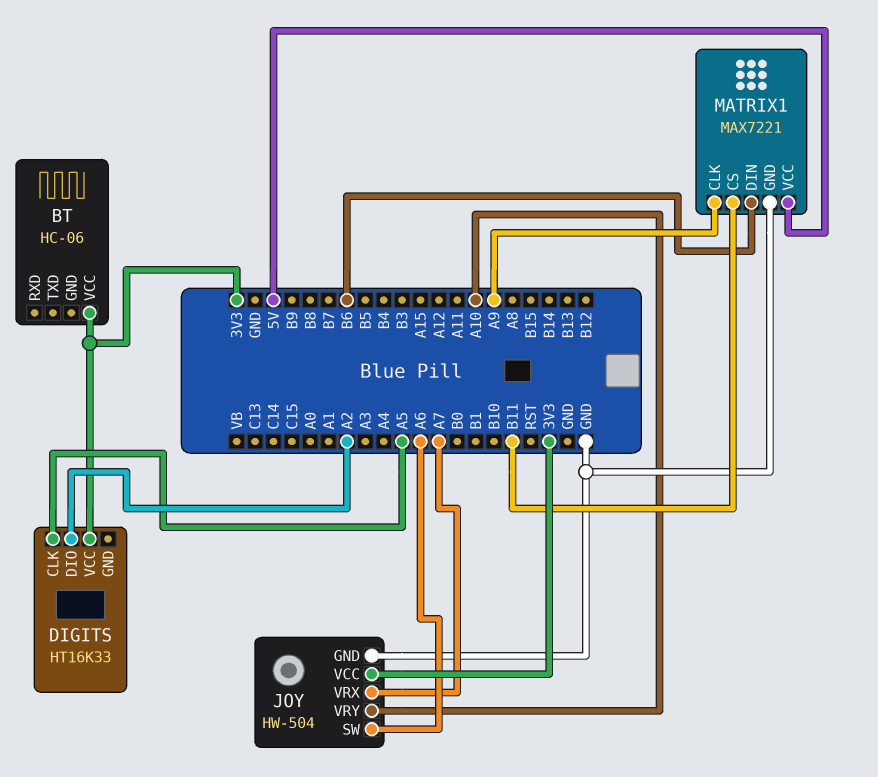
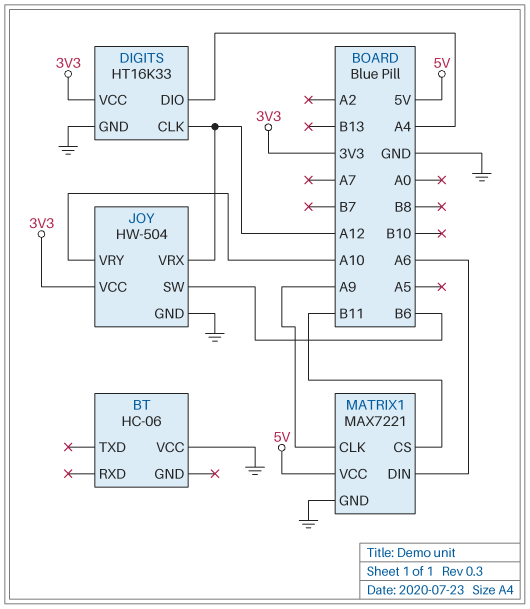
BT pin VCC: 3V3 -> GND
DIGITS pin CLK: A5 -> A12
DIGITS pin DIO: A2 -> A4
DIGITS pin GND: none -> GND
JOY pin SW: A6 -> B6
JOY pin VRX: A7 -> A12
MATRIX1 pin DIN: B6 -> A6

